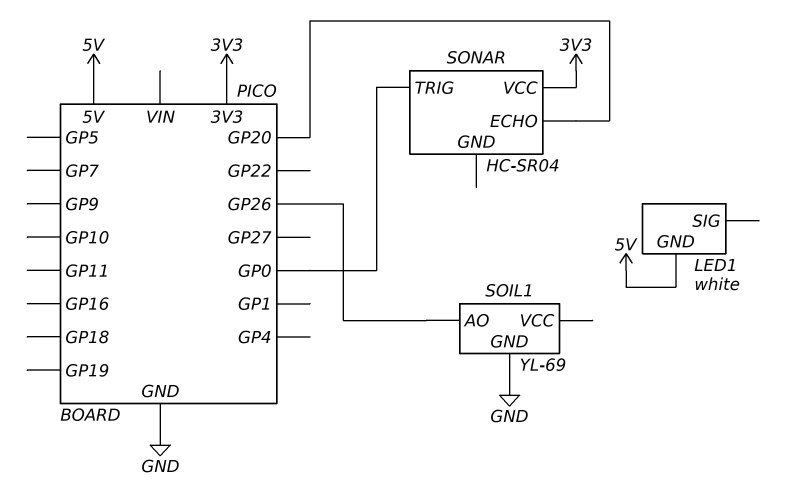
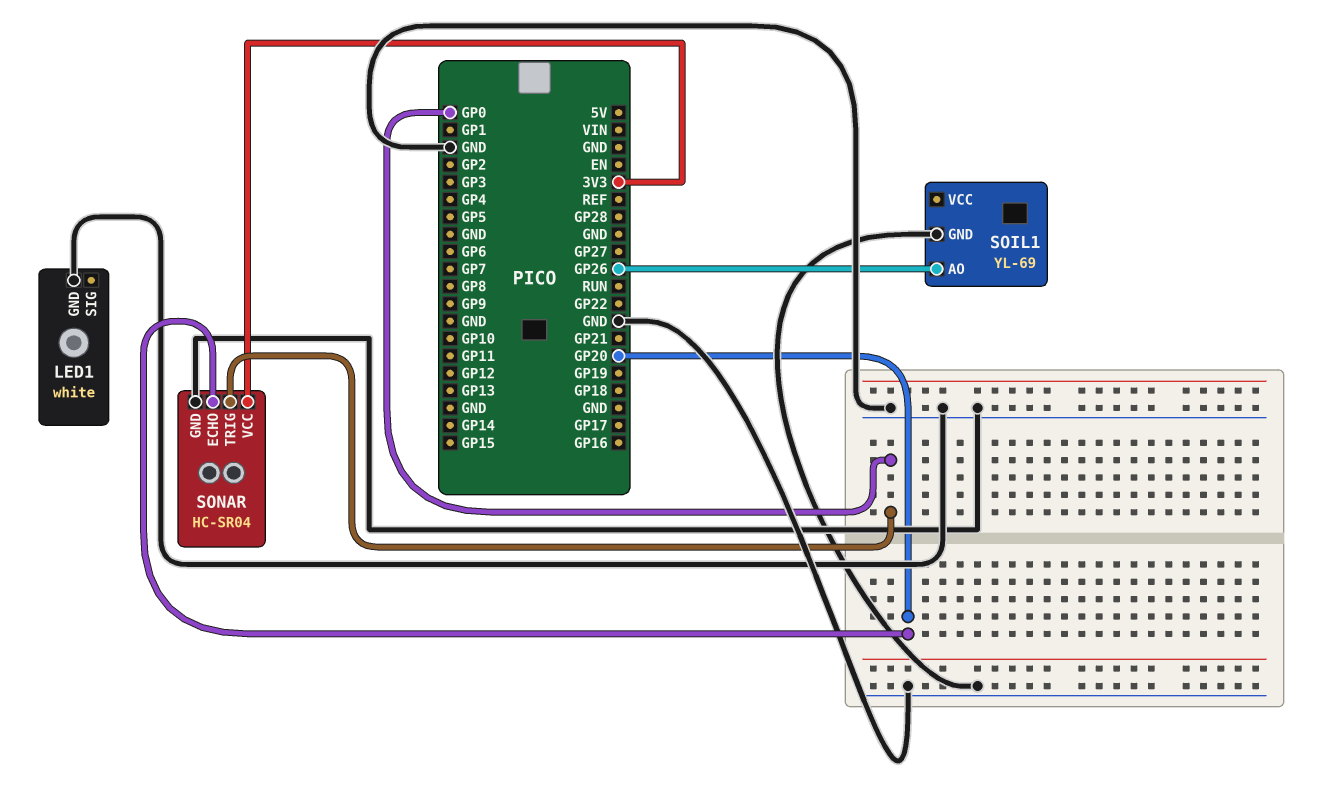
LED1 pin GND: 5V -> GND
SONAR pin GND: none -> GND

